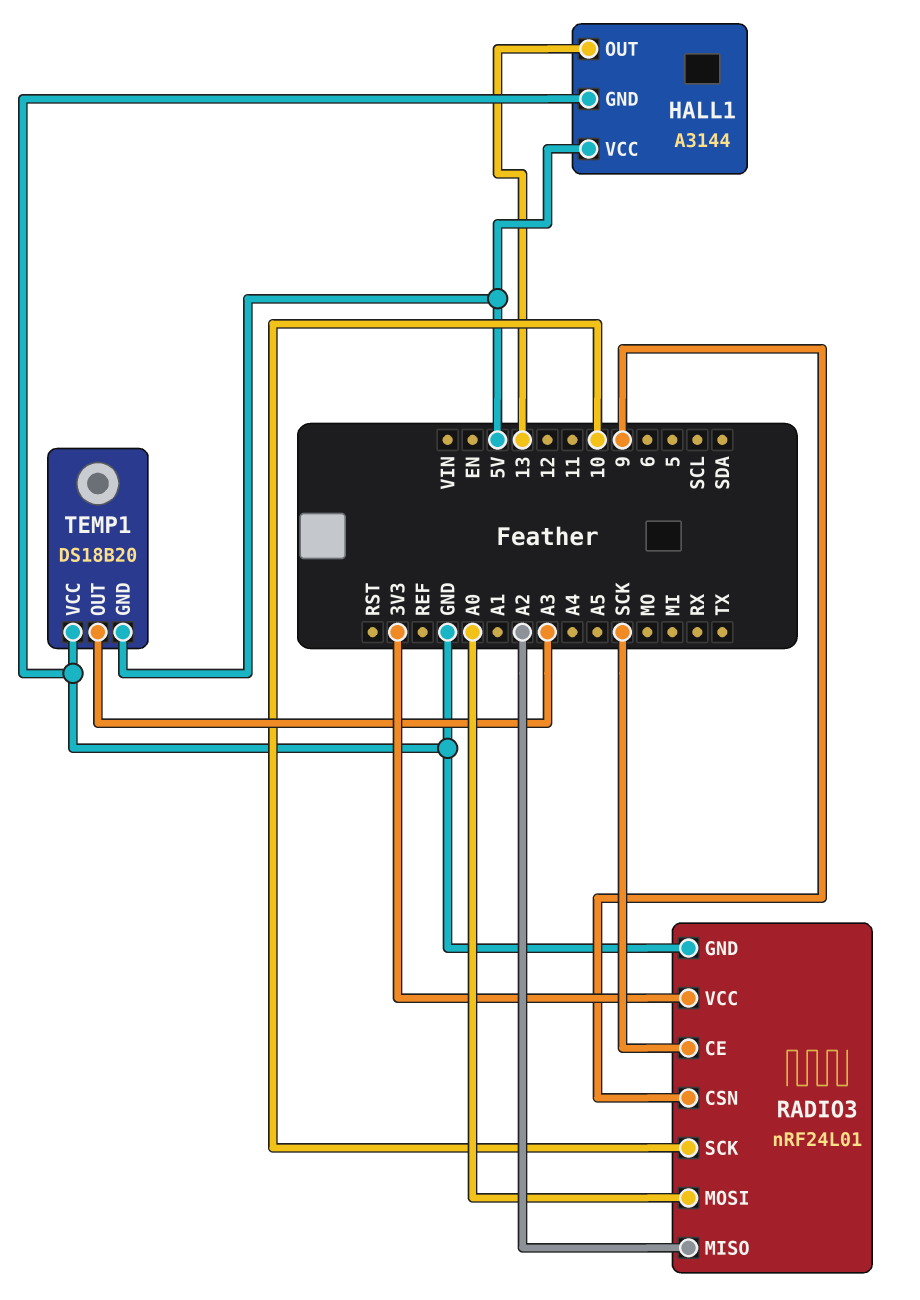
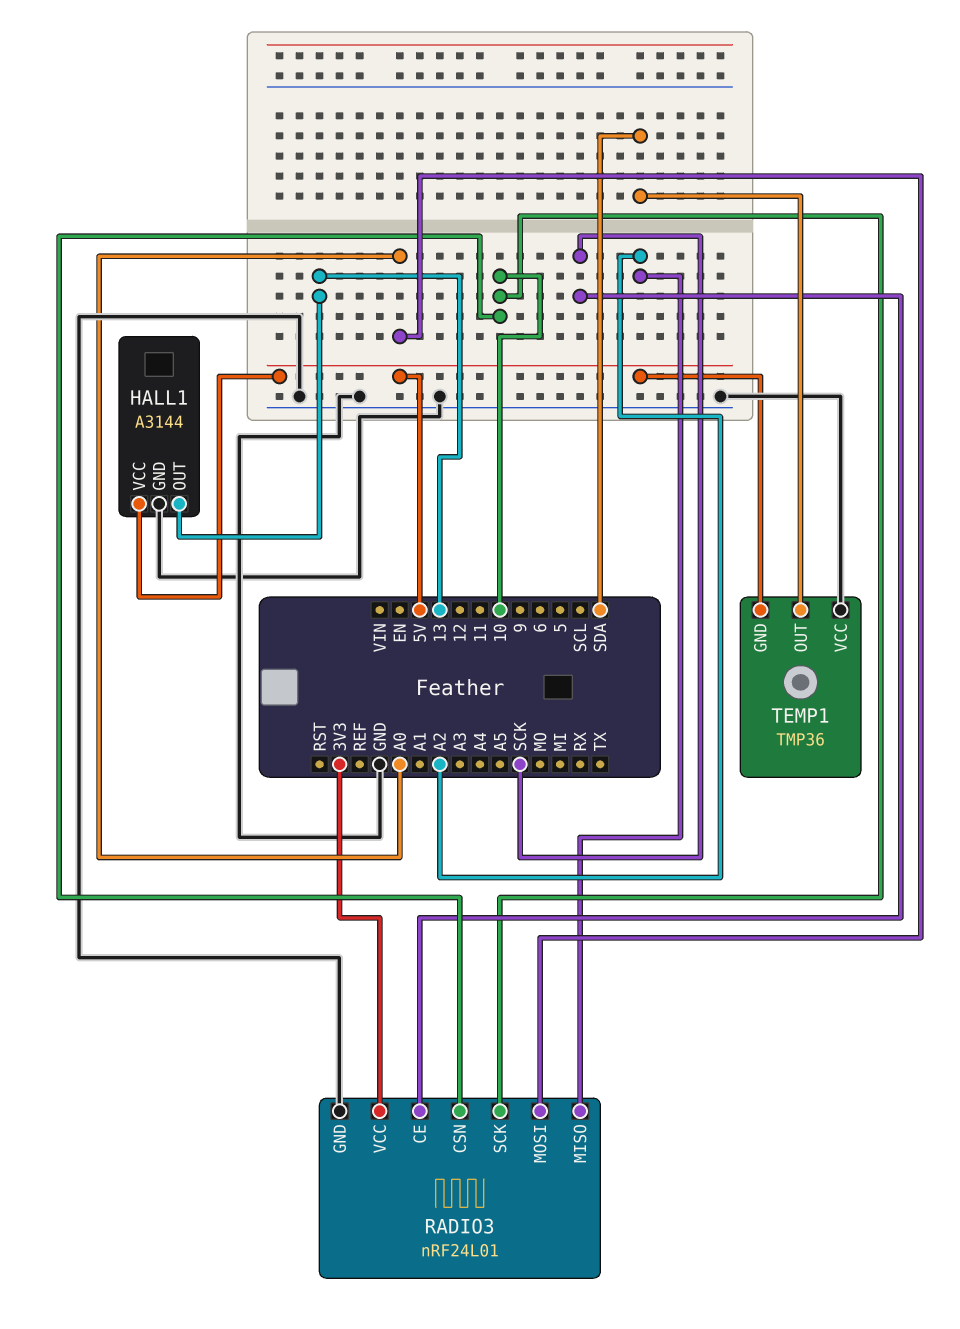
RADIO3 pin CSN: 9 -> 10
TEMP1: DS18B20 -> TMP36
TEMP1 pin OUT: A3 -> SDA

